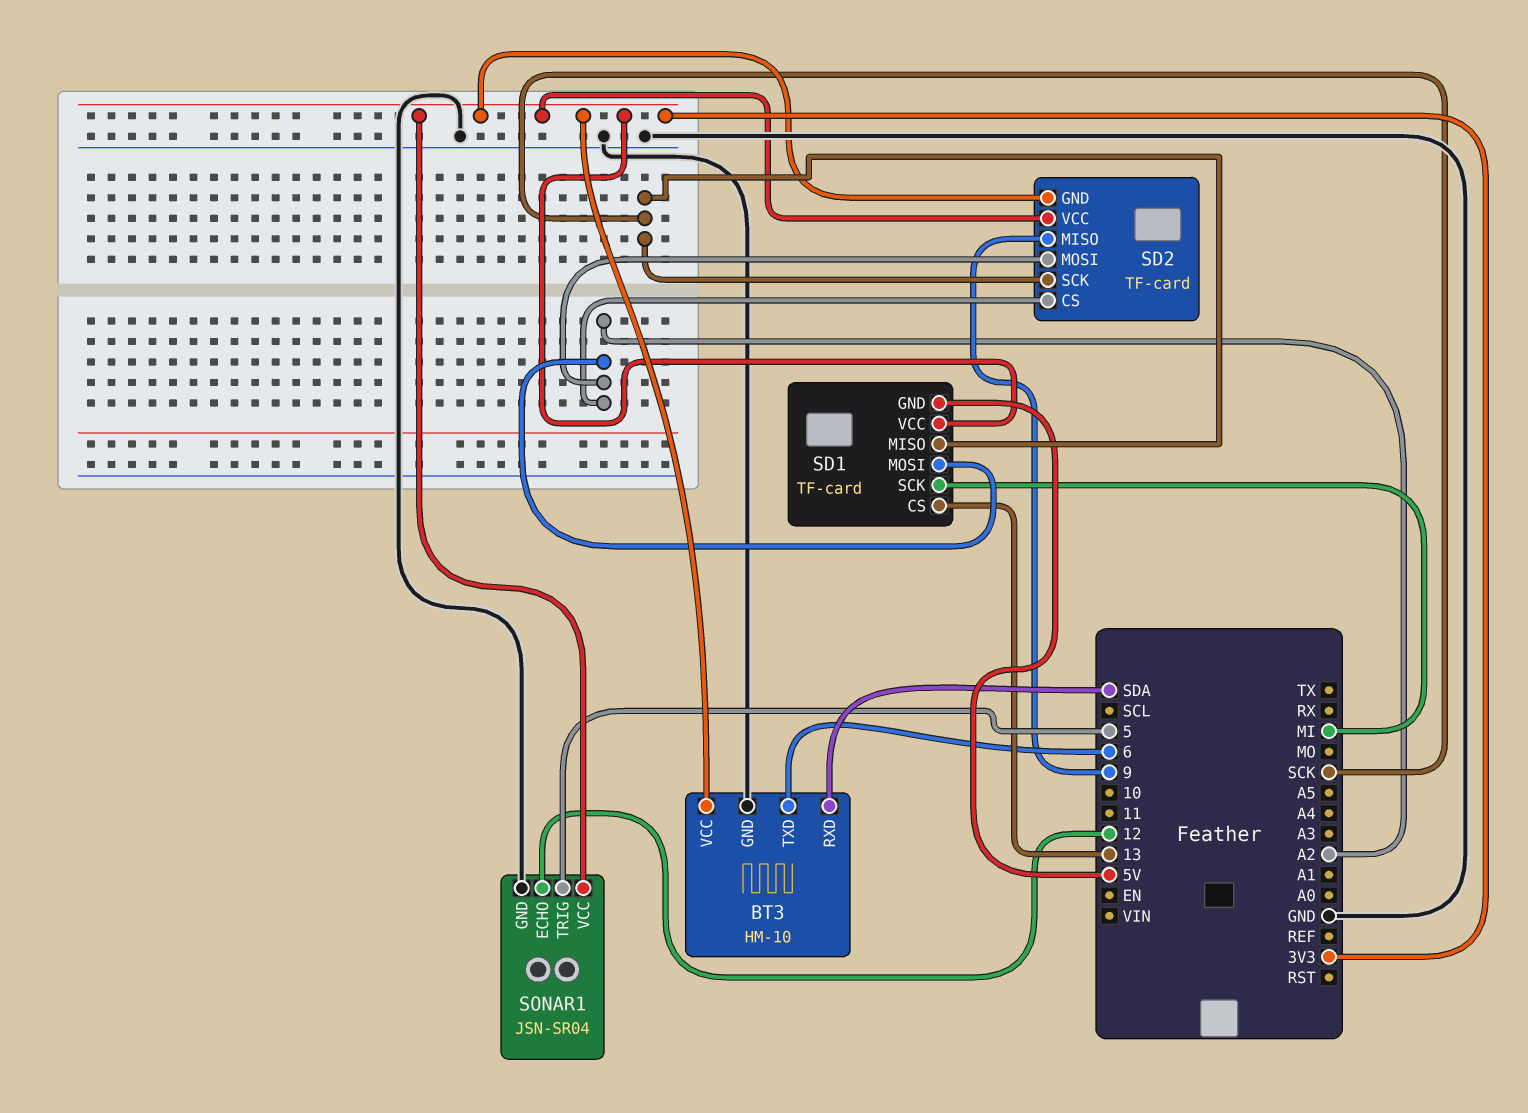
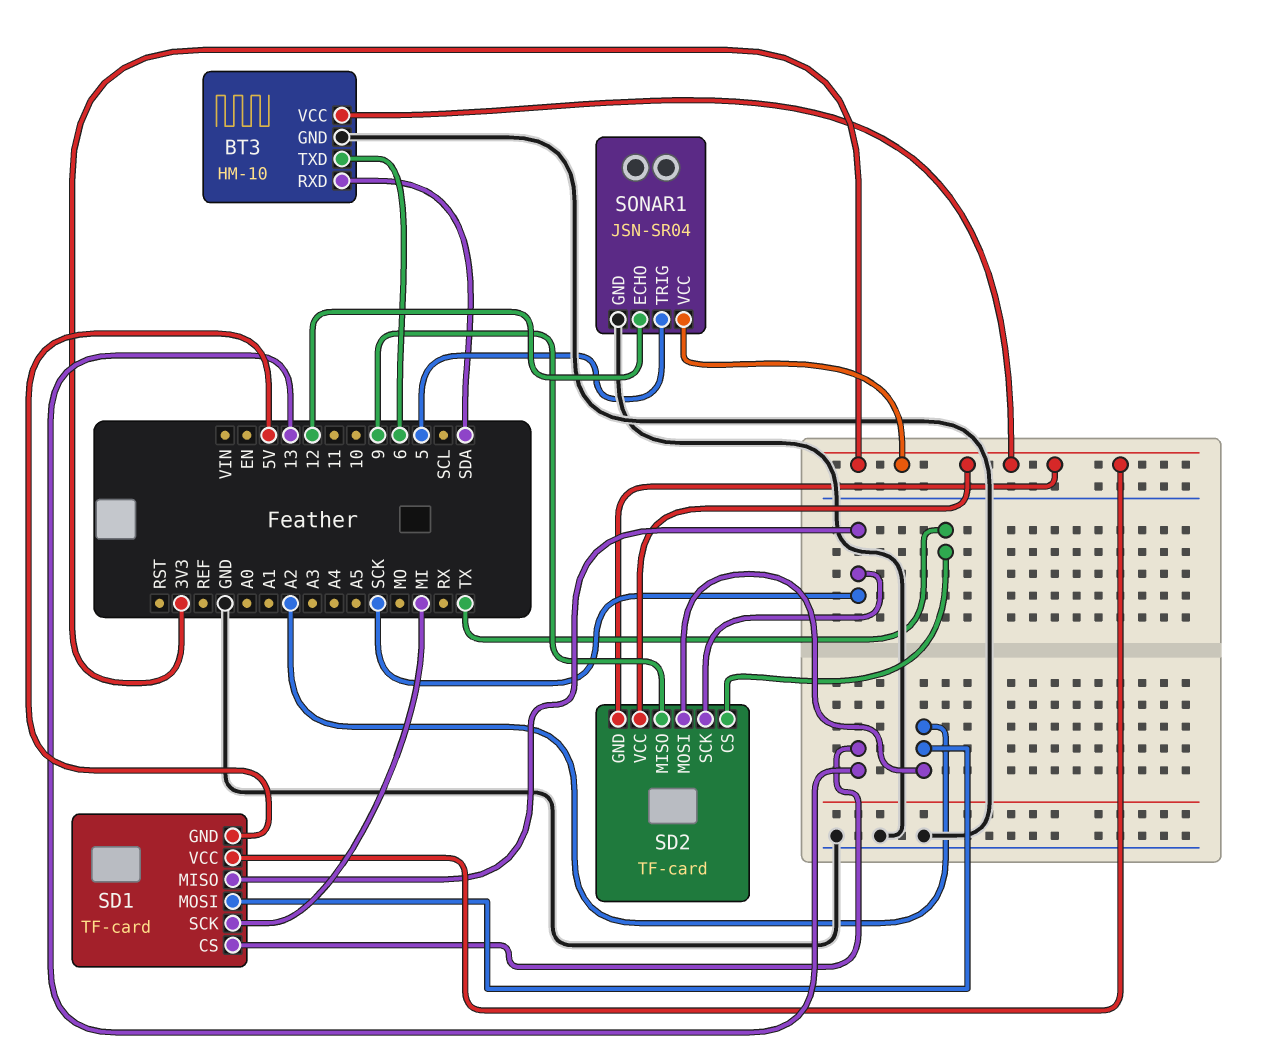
SD2 pin CS: A2 -> TX

